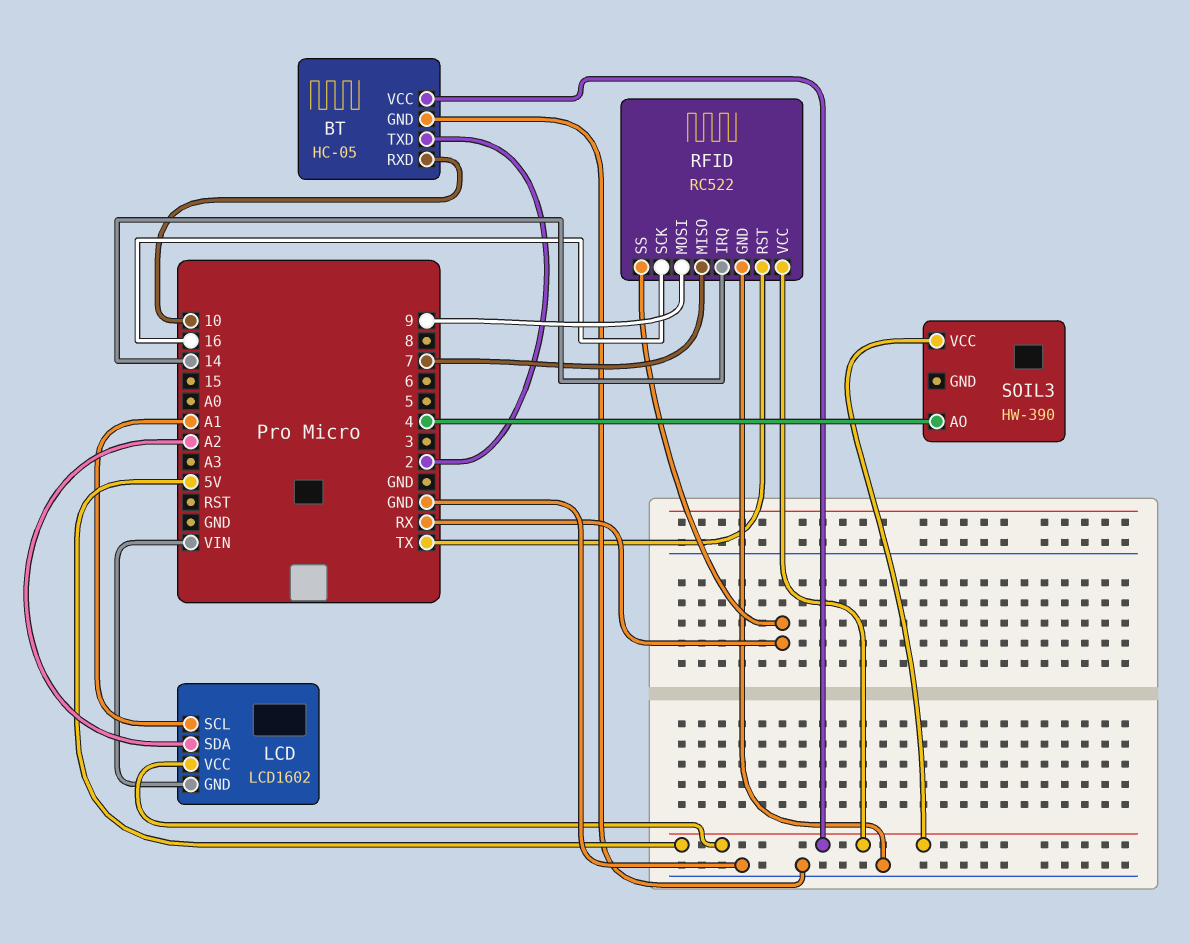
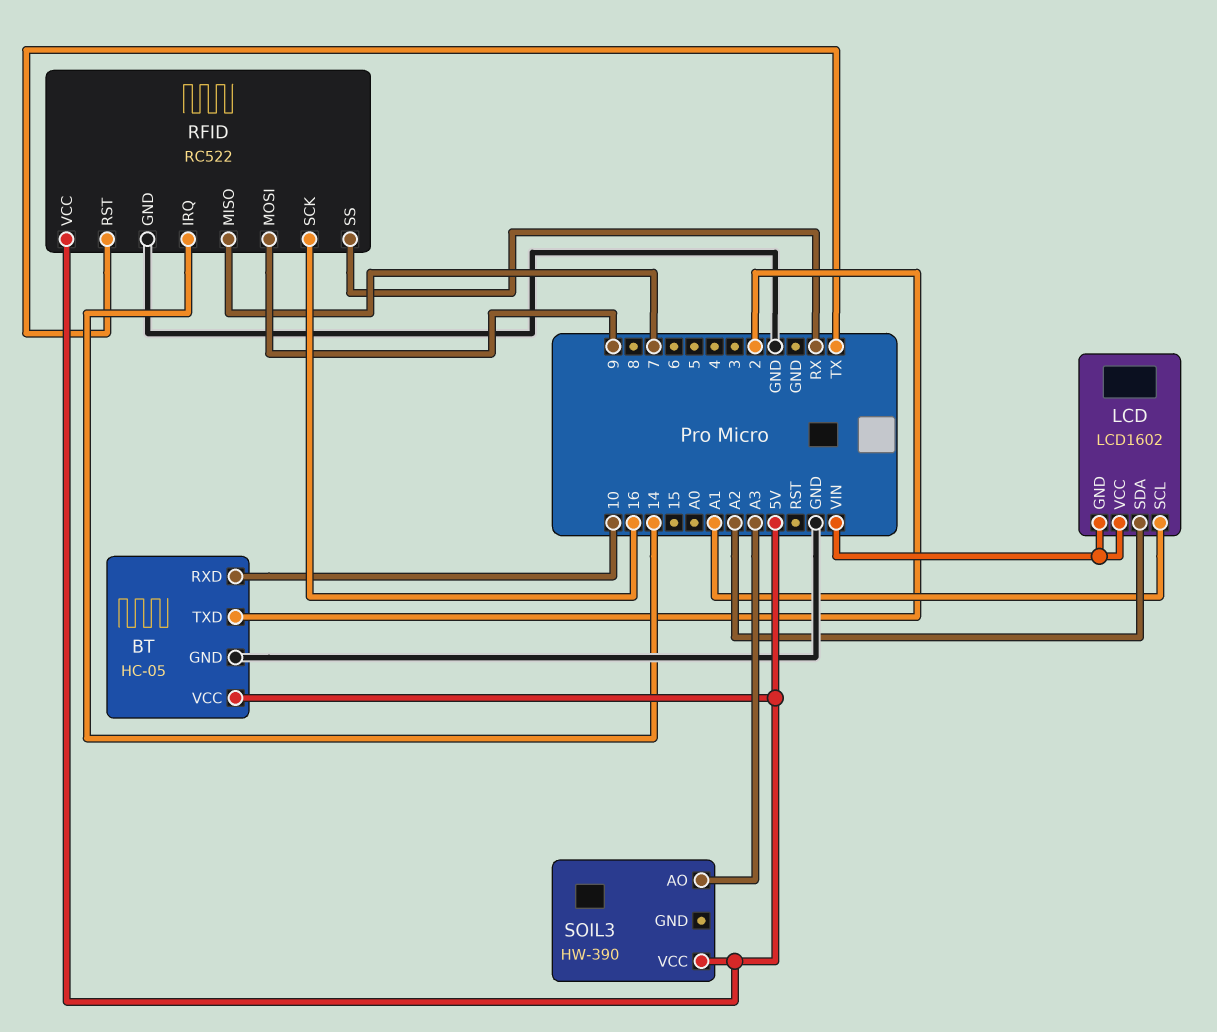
LCD pin VCC: 5V -> VIN
SOIL3 pin AO: 4 -> A3

